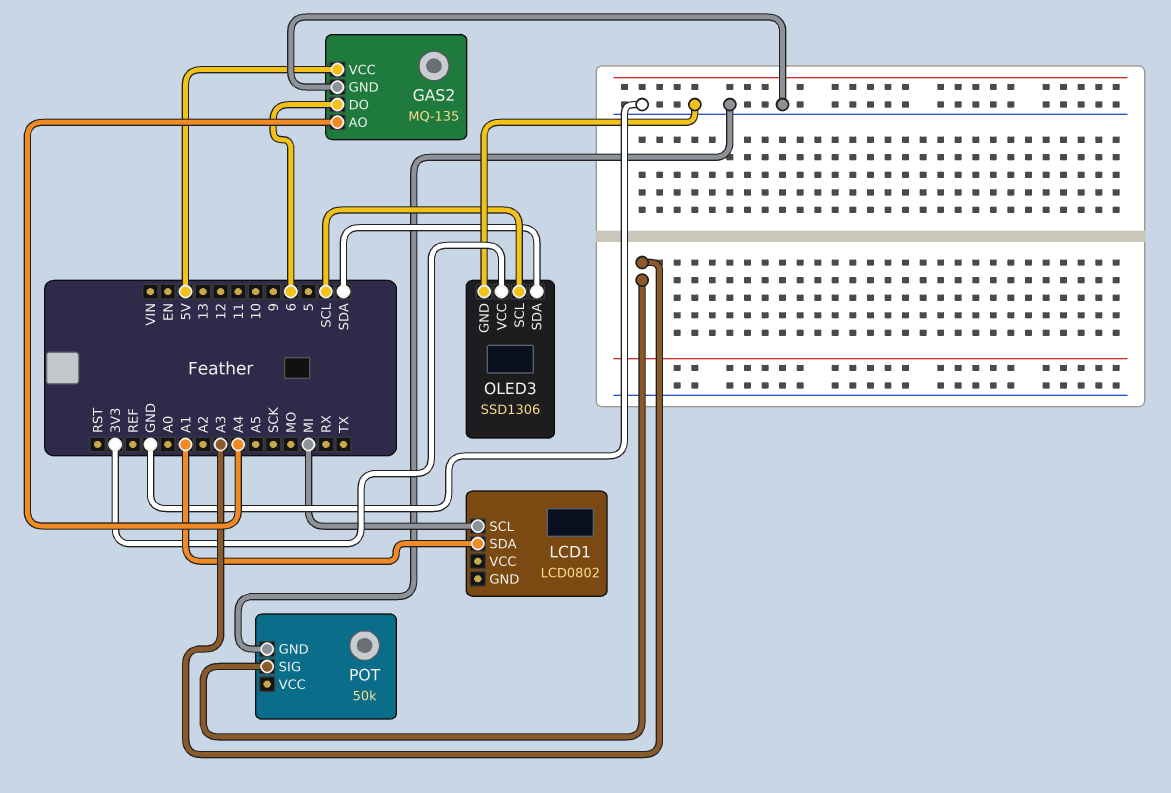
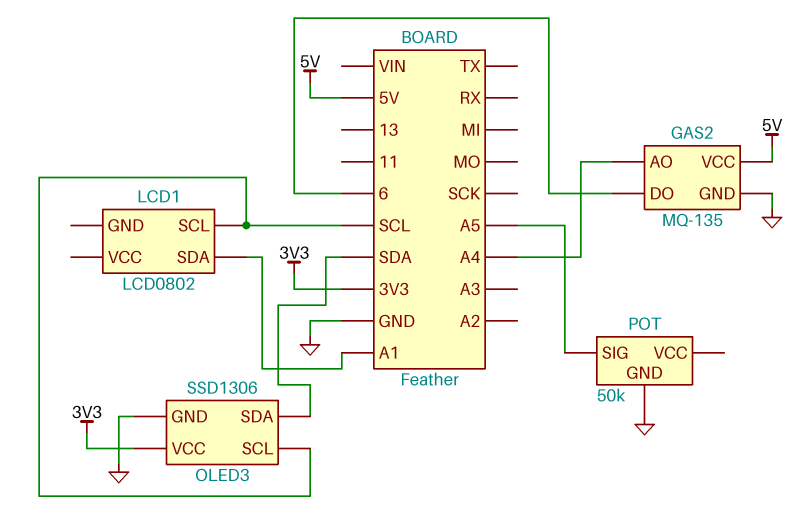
LCD1 pin SCL: MI -> SCL
POT pin SIG: A3 -> A5

